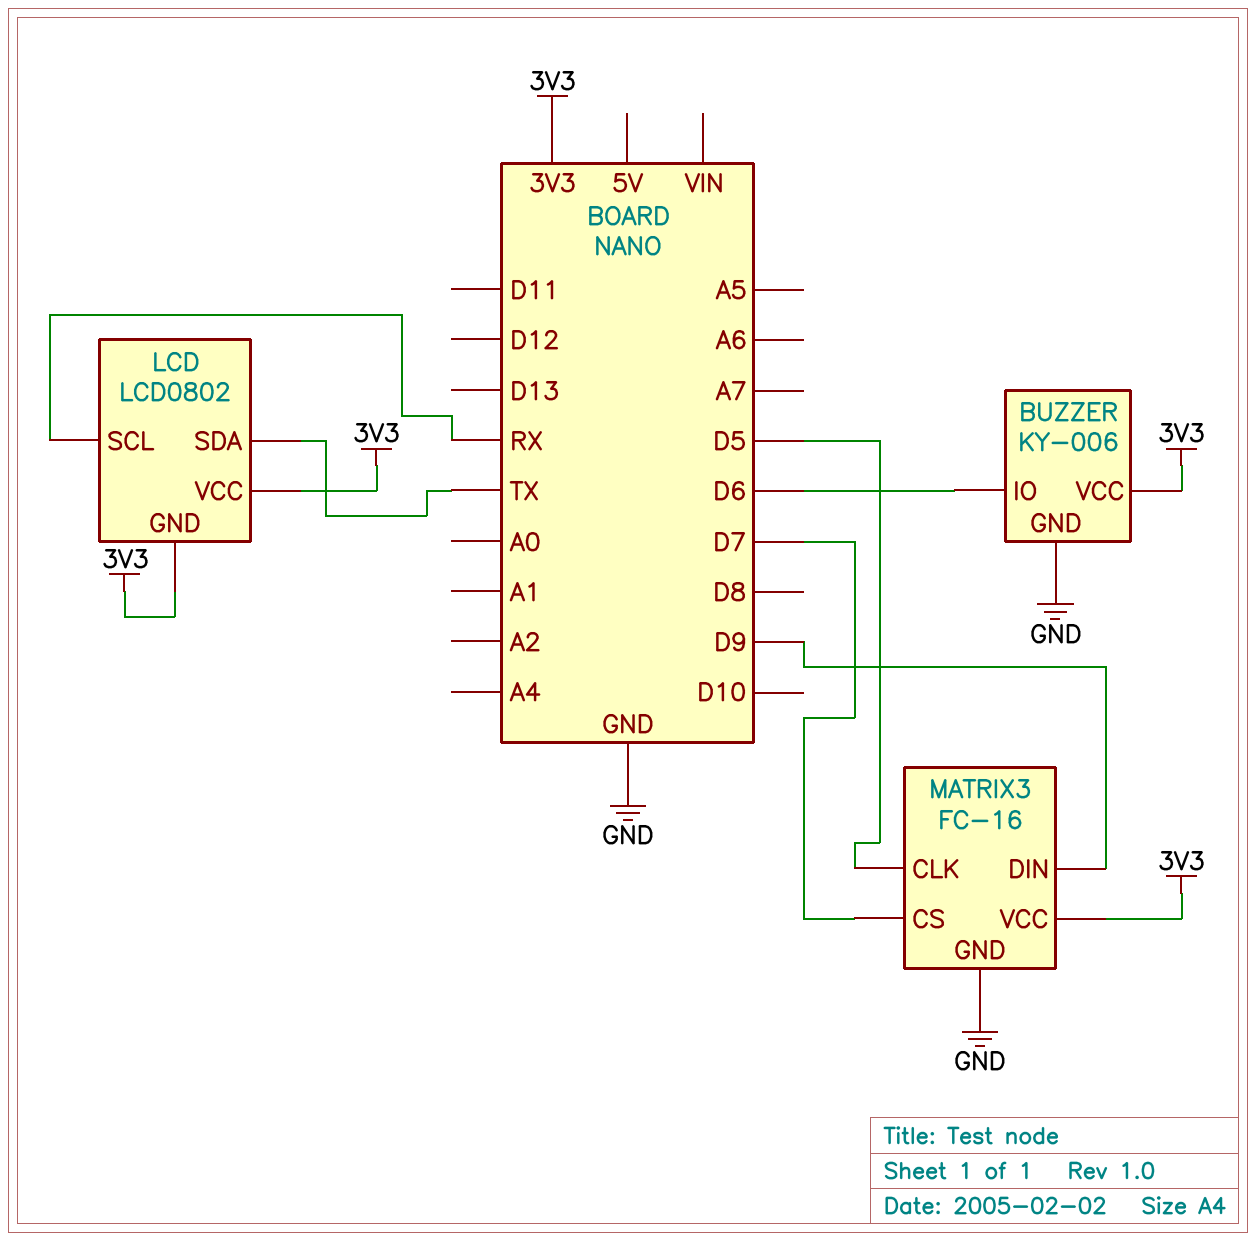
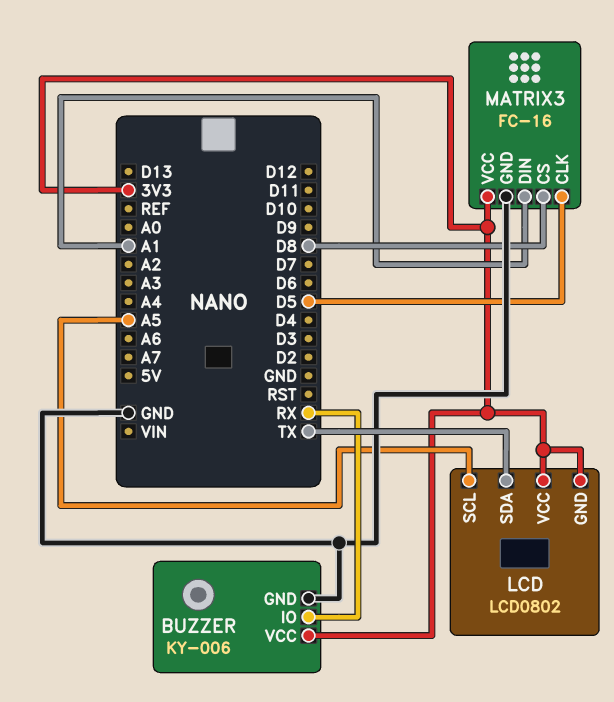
BUZZER pin IO: D6 -> RX
LCD pin SCL: RX -> A5
MATRIX3 pin CS: D7 -> D8
MATRIX3 pin DIN: D9 -> A1

